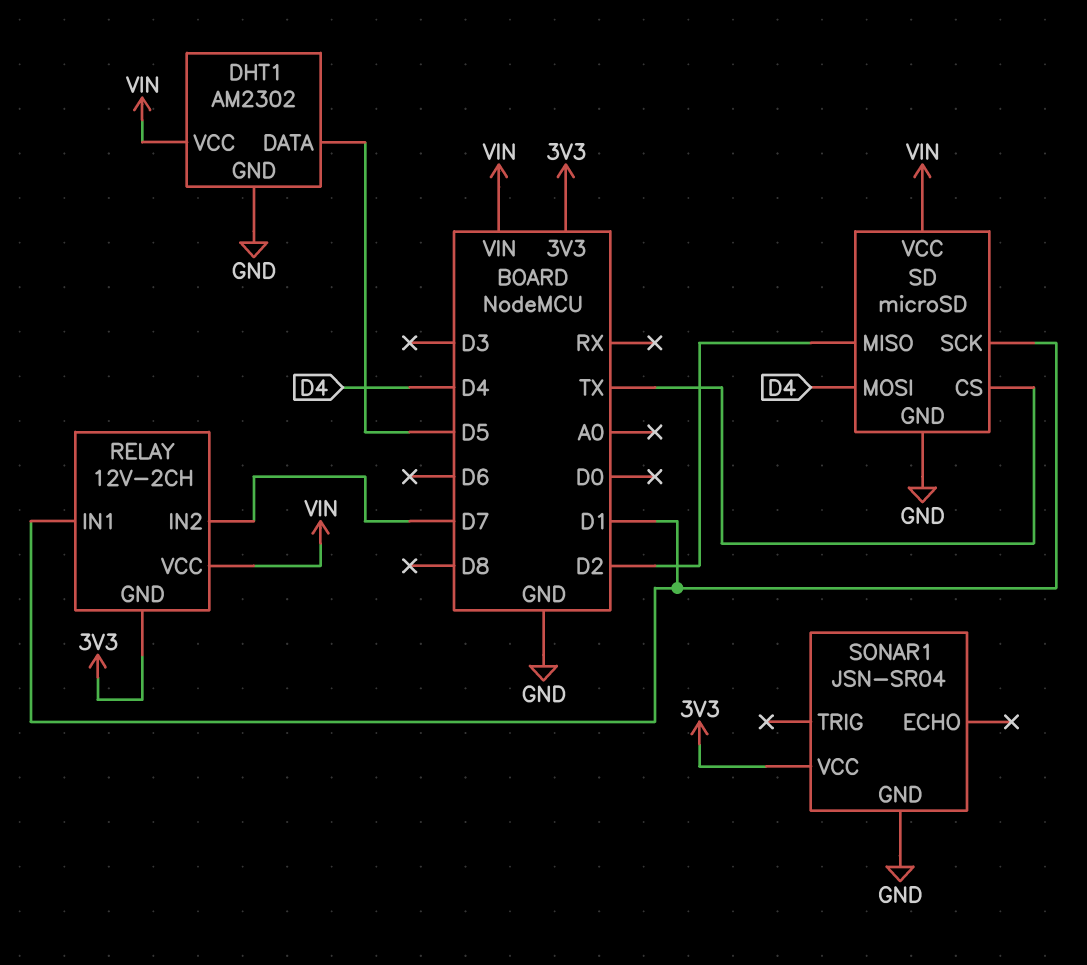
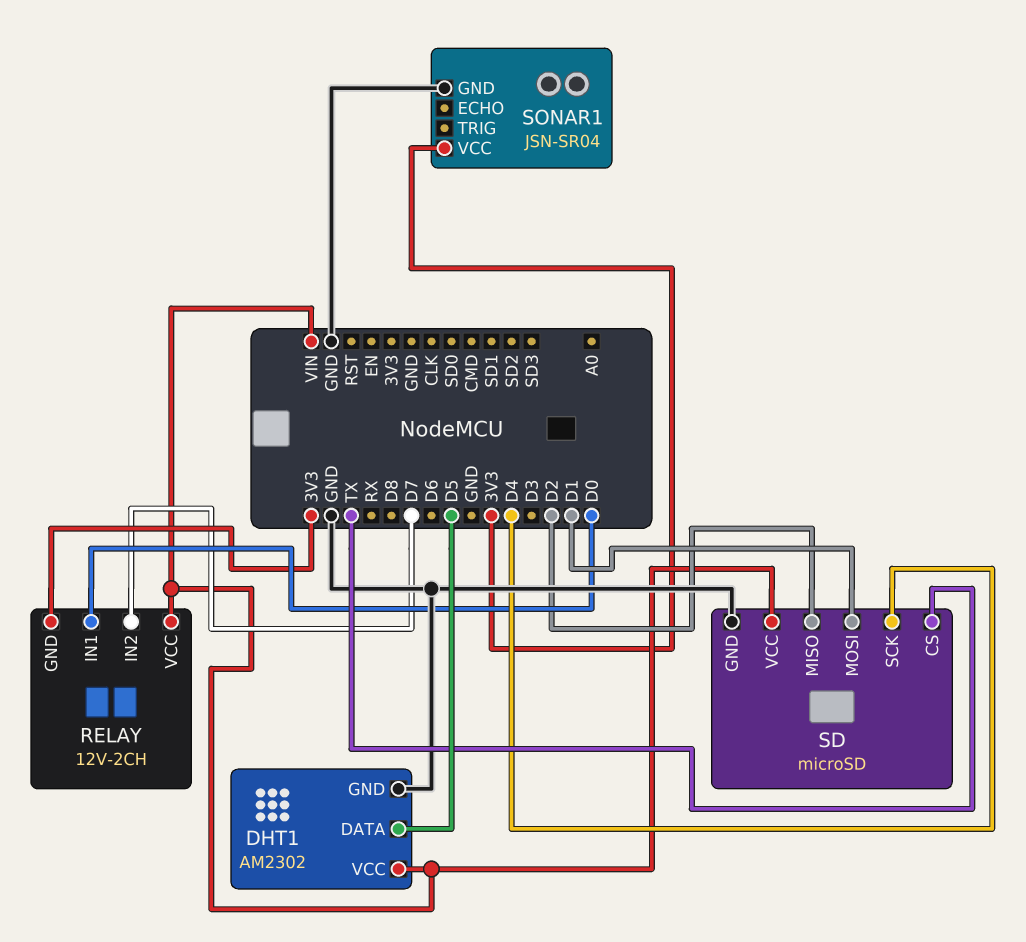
RELAY pin IN1: D1 -> D0
SD pin MOSI: D4 -> D1
SD pin SCK: D1 -> D4

